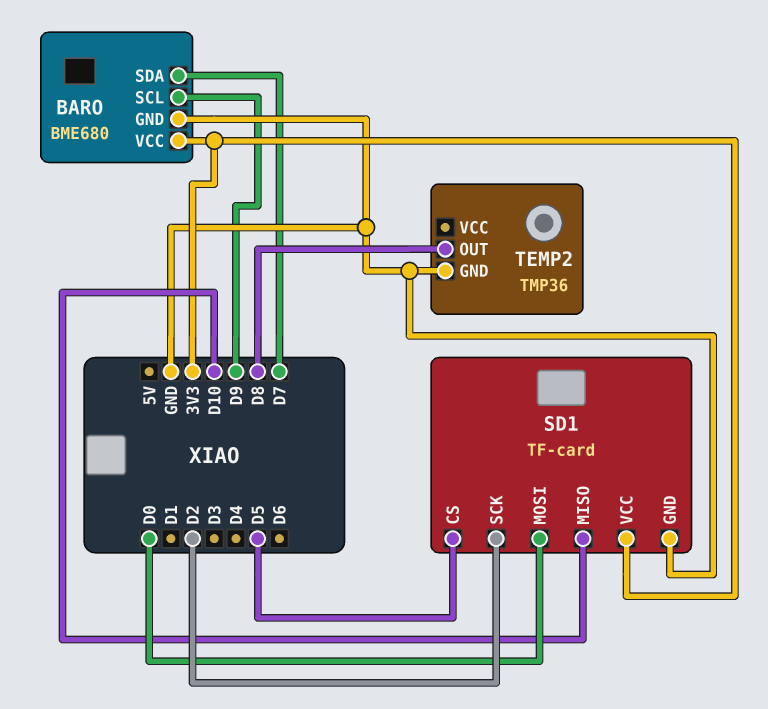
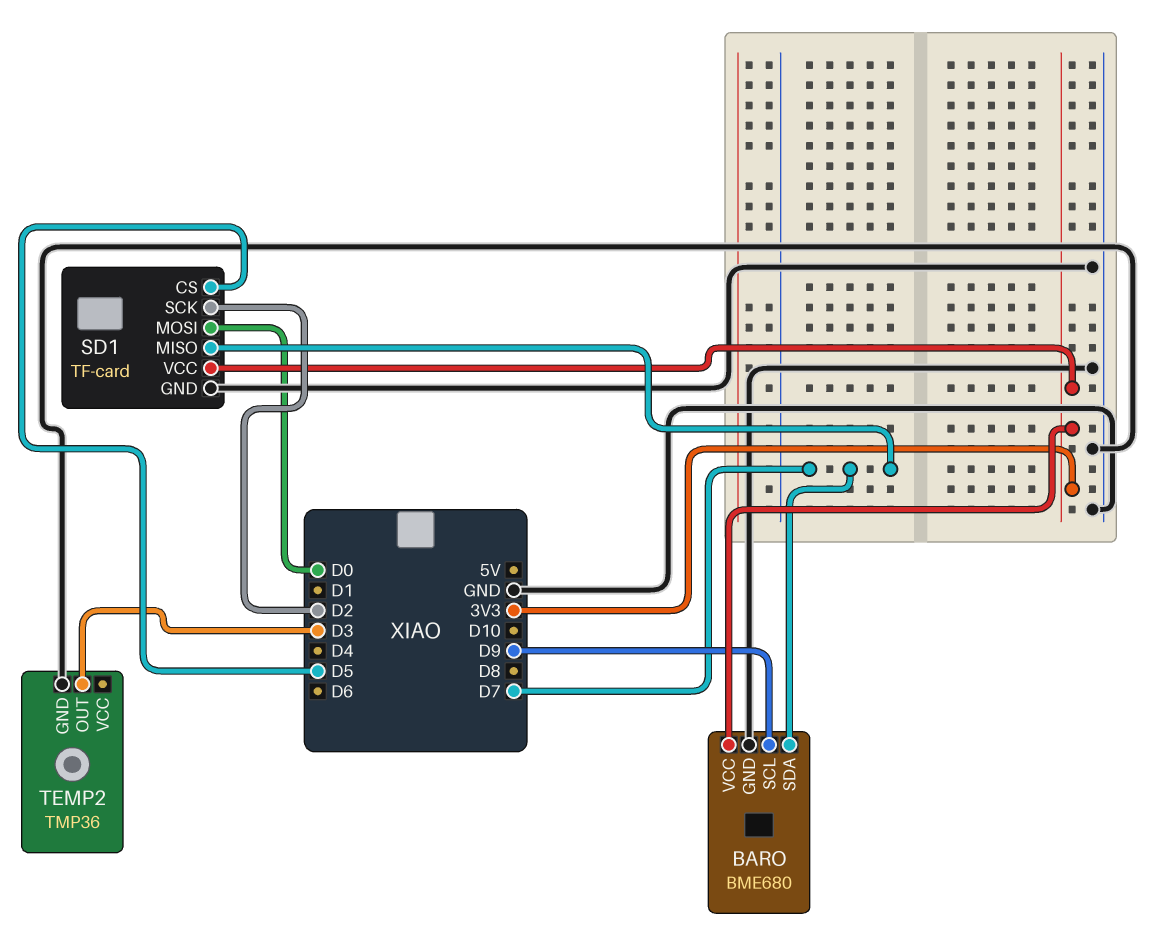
SD1 pin MISO: D10 -> D7
TEMP2 pin OUT: D8 -> D3

